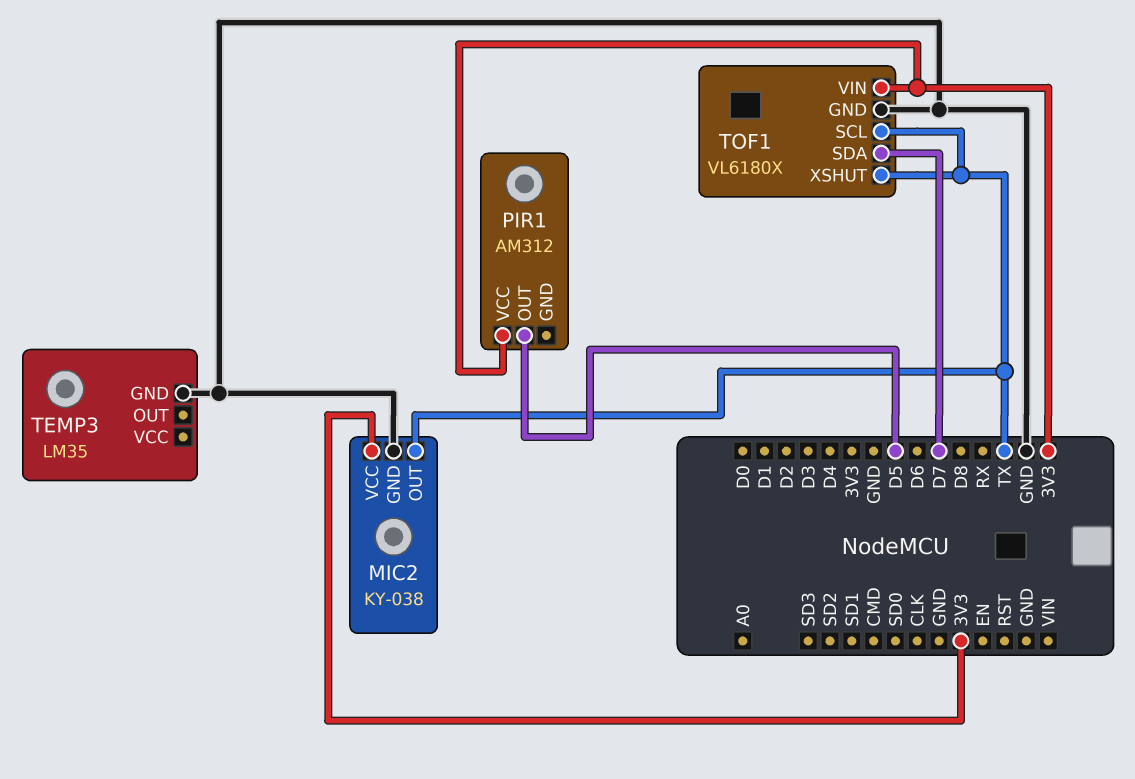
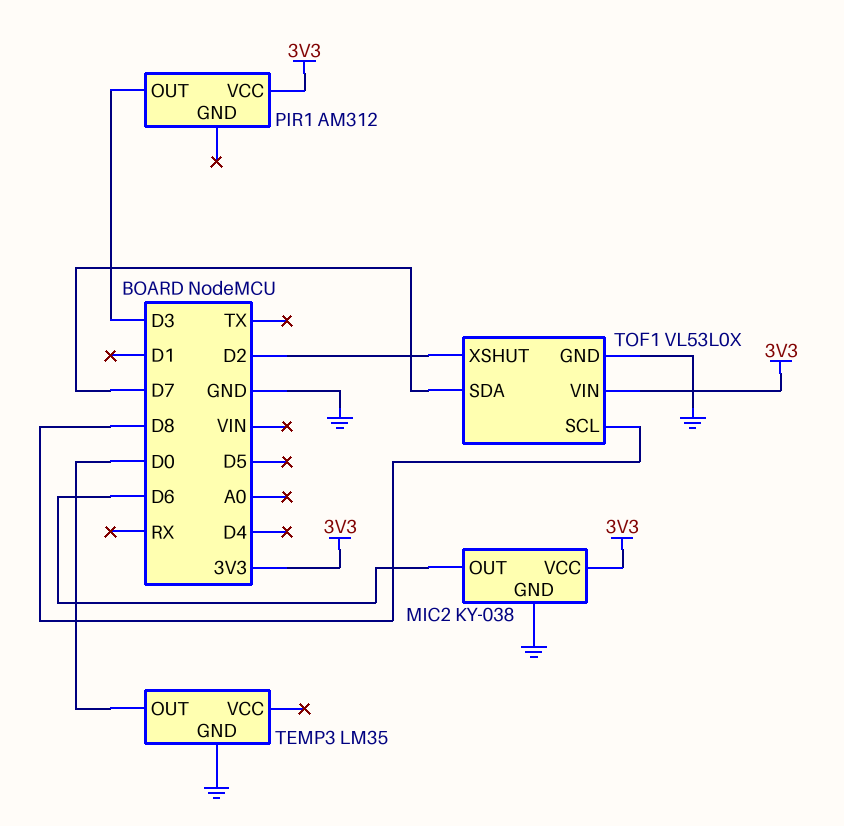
MIC2 pin OUT: TX -> D6
PIR1 pin OUT: D5 -> D3
TEMP3 pin OUT: none -> D0
TOF1: VL6180X -> VL53L0X
TOF1 pin SCL: TX -> D8
TOF1 pin XSHUT: TX -> D2

